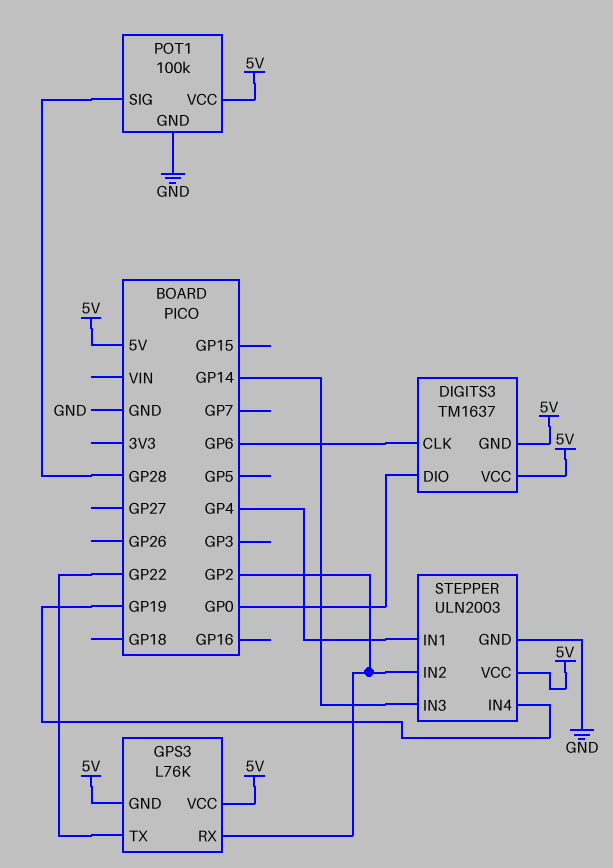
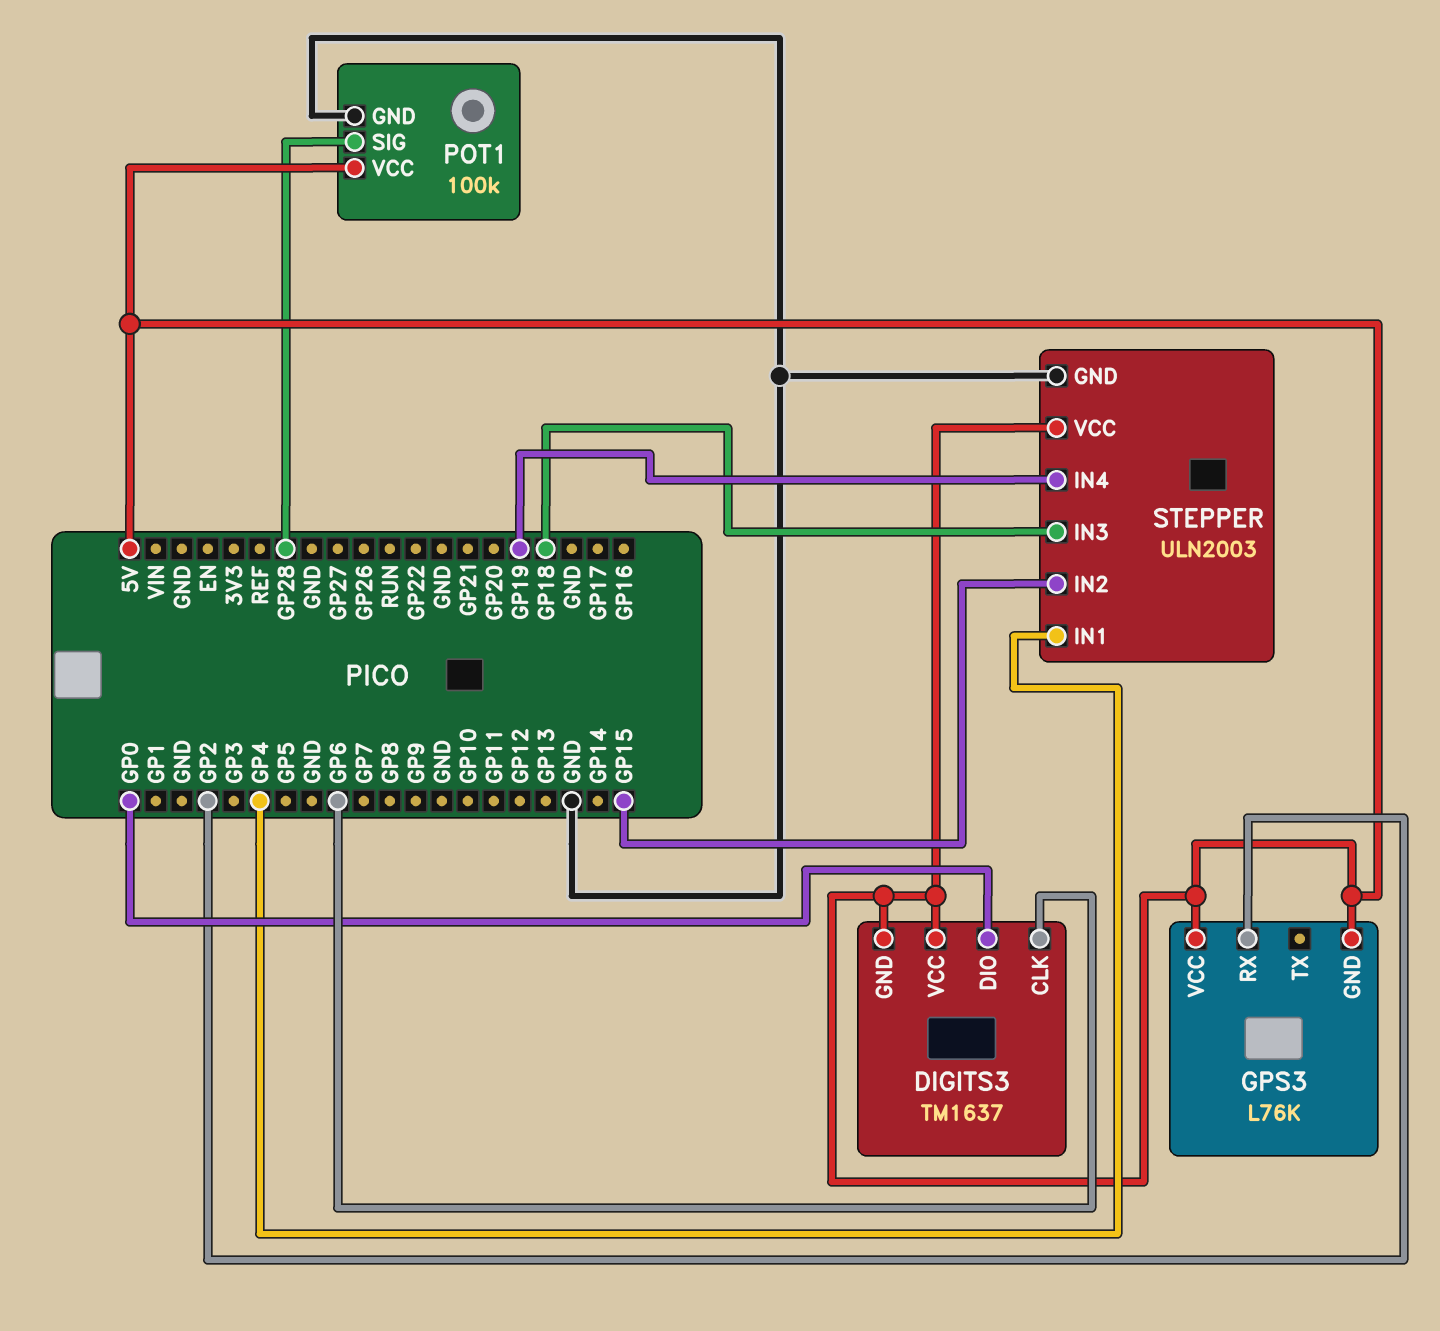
GPS3 pin TX: GP22 -> none
STEPPER pin IN2: GP2 -> GP15
STEPPER pin IN3: GP14 -> GP18

